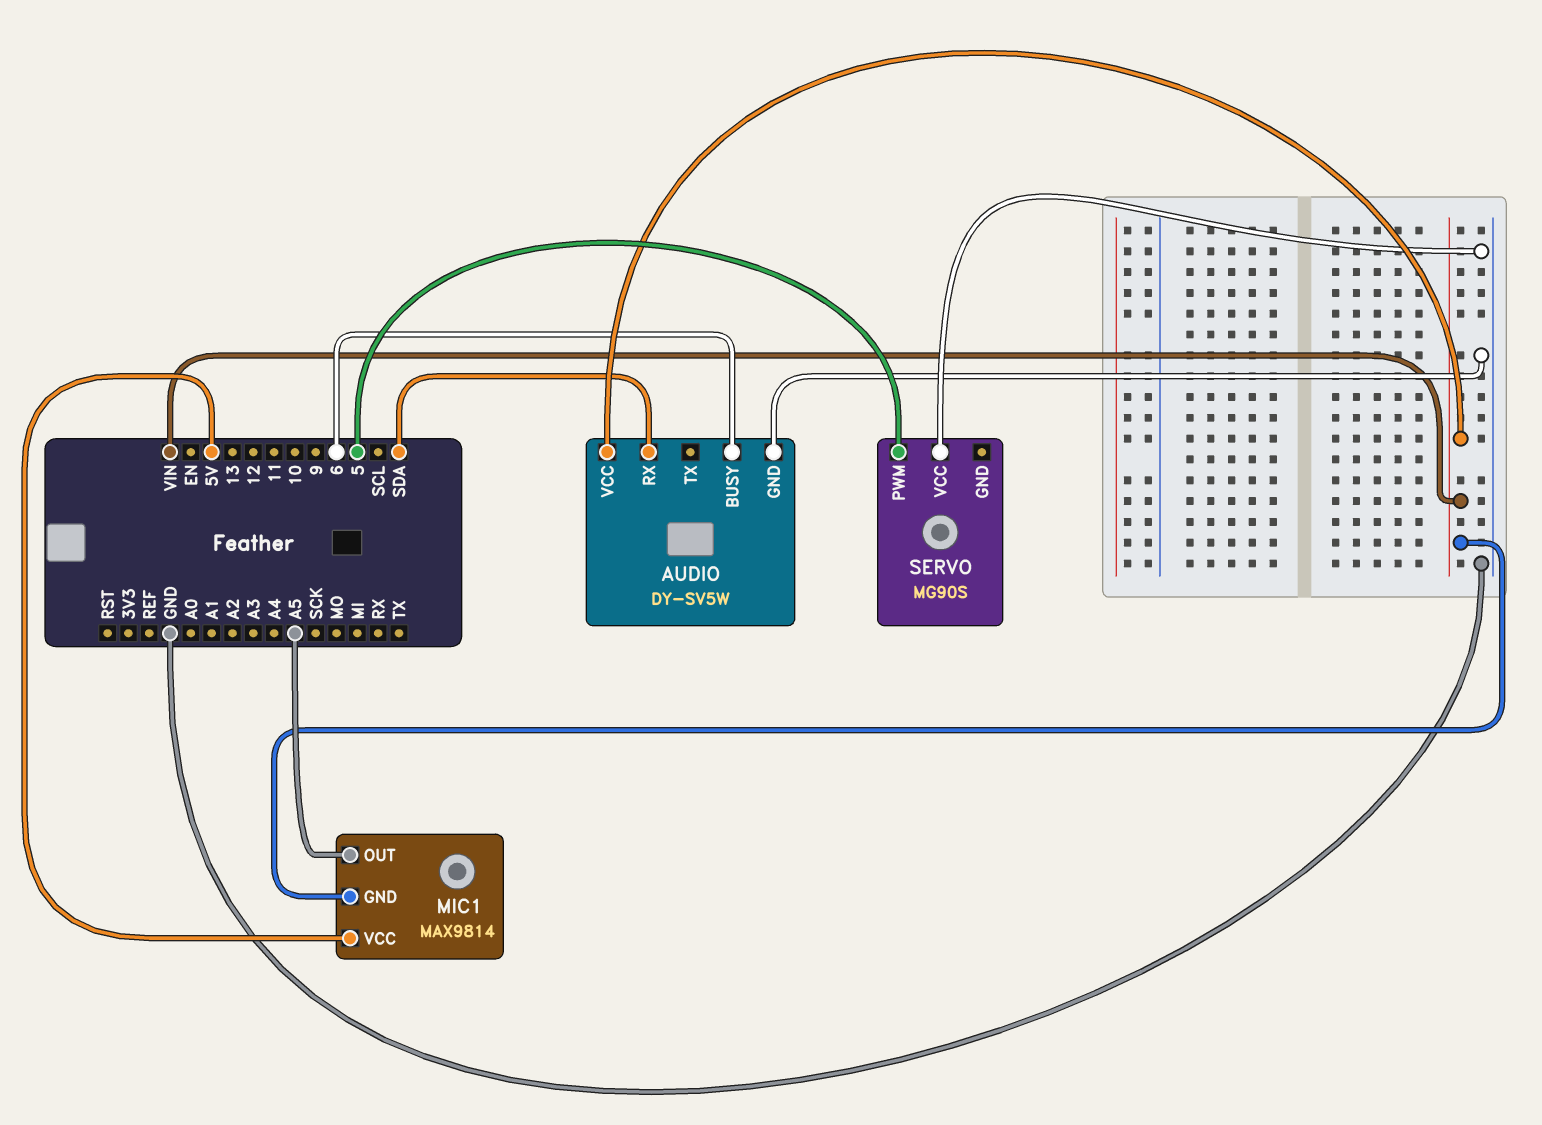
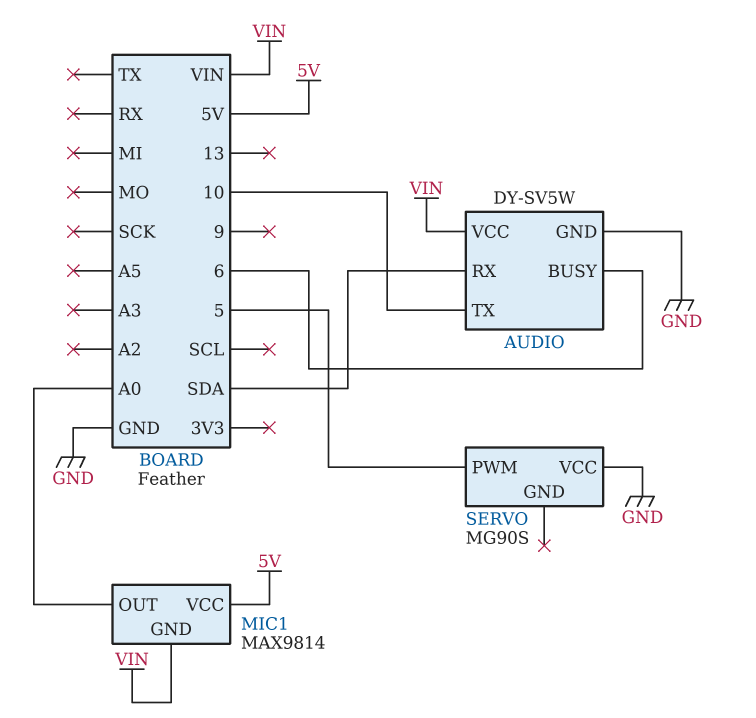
AUDIO pin TX: none -> 10
MIC1 pin OUT: A5 -> A0

